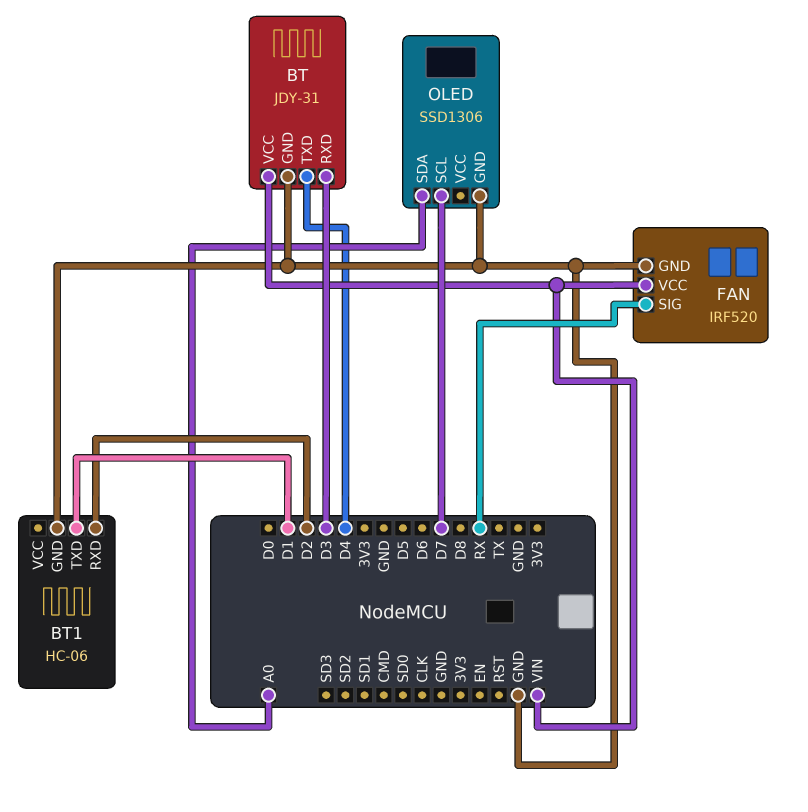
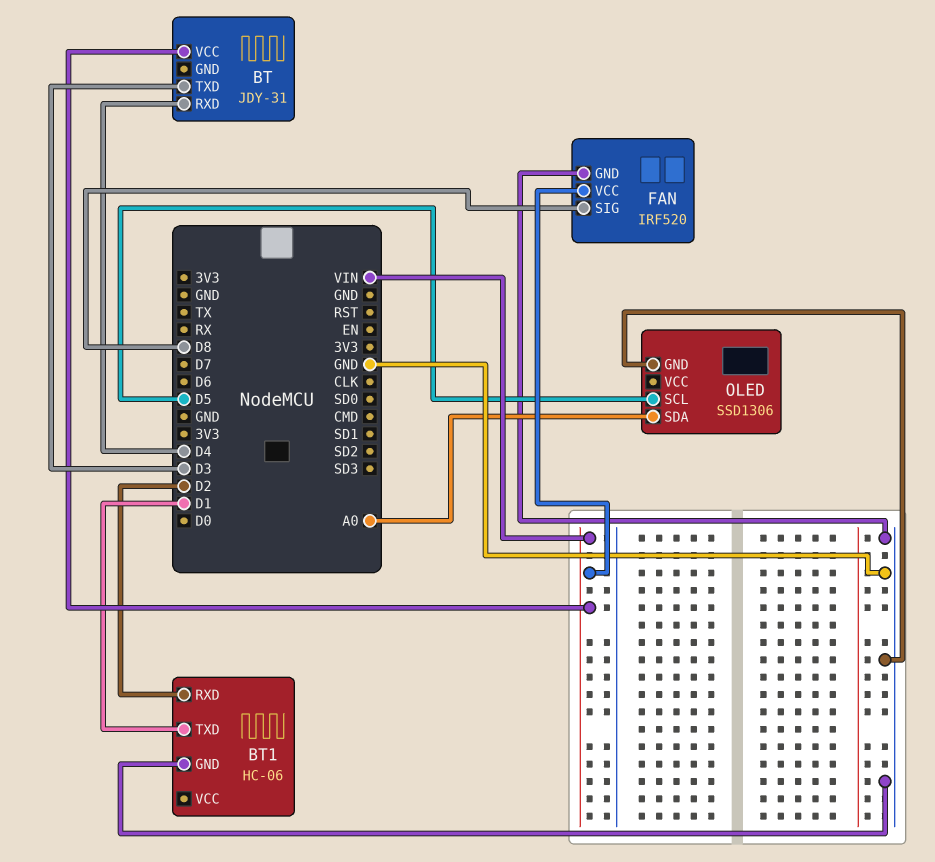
BT pin GND: GND -> none
BT pin RXD: D3 -> D4
BT pin TXD: D4 -> D3
FAN pin SIG: RX -> D8
OLED pin SCL: D7 -> D5

